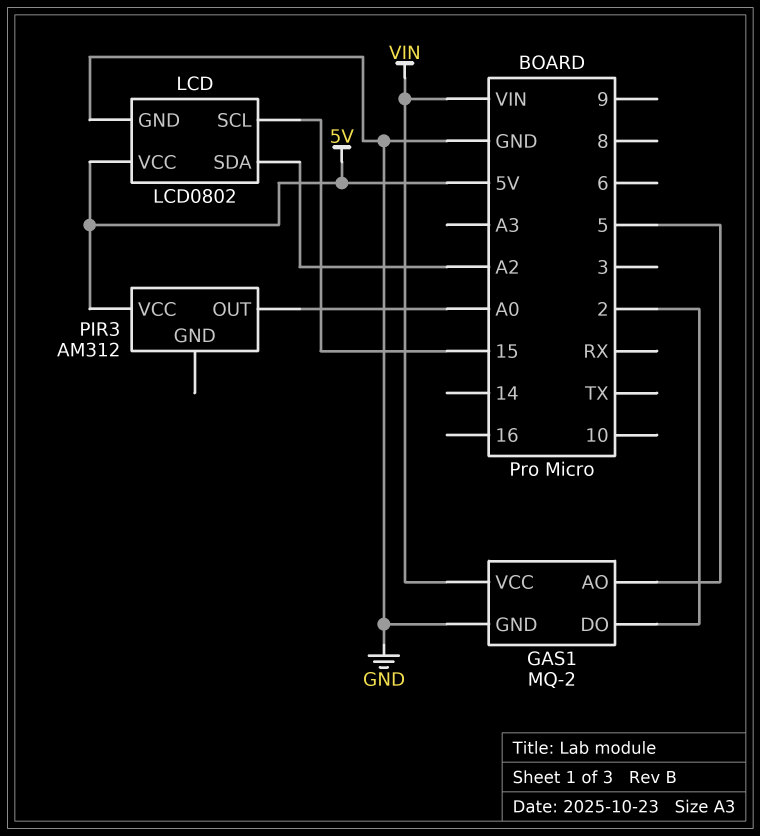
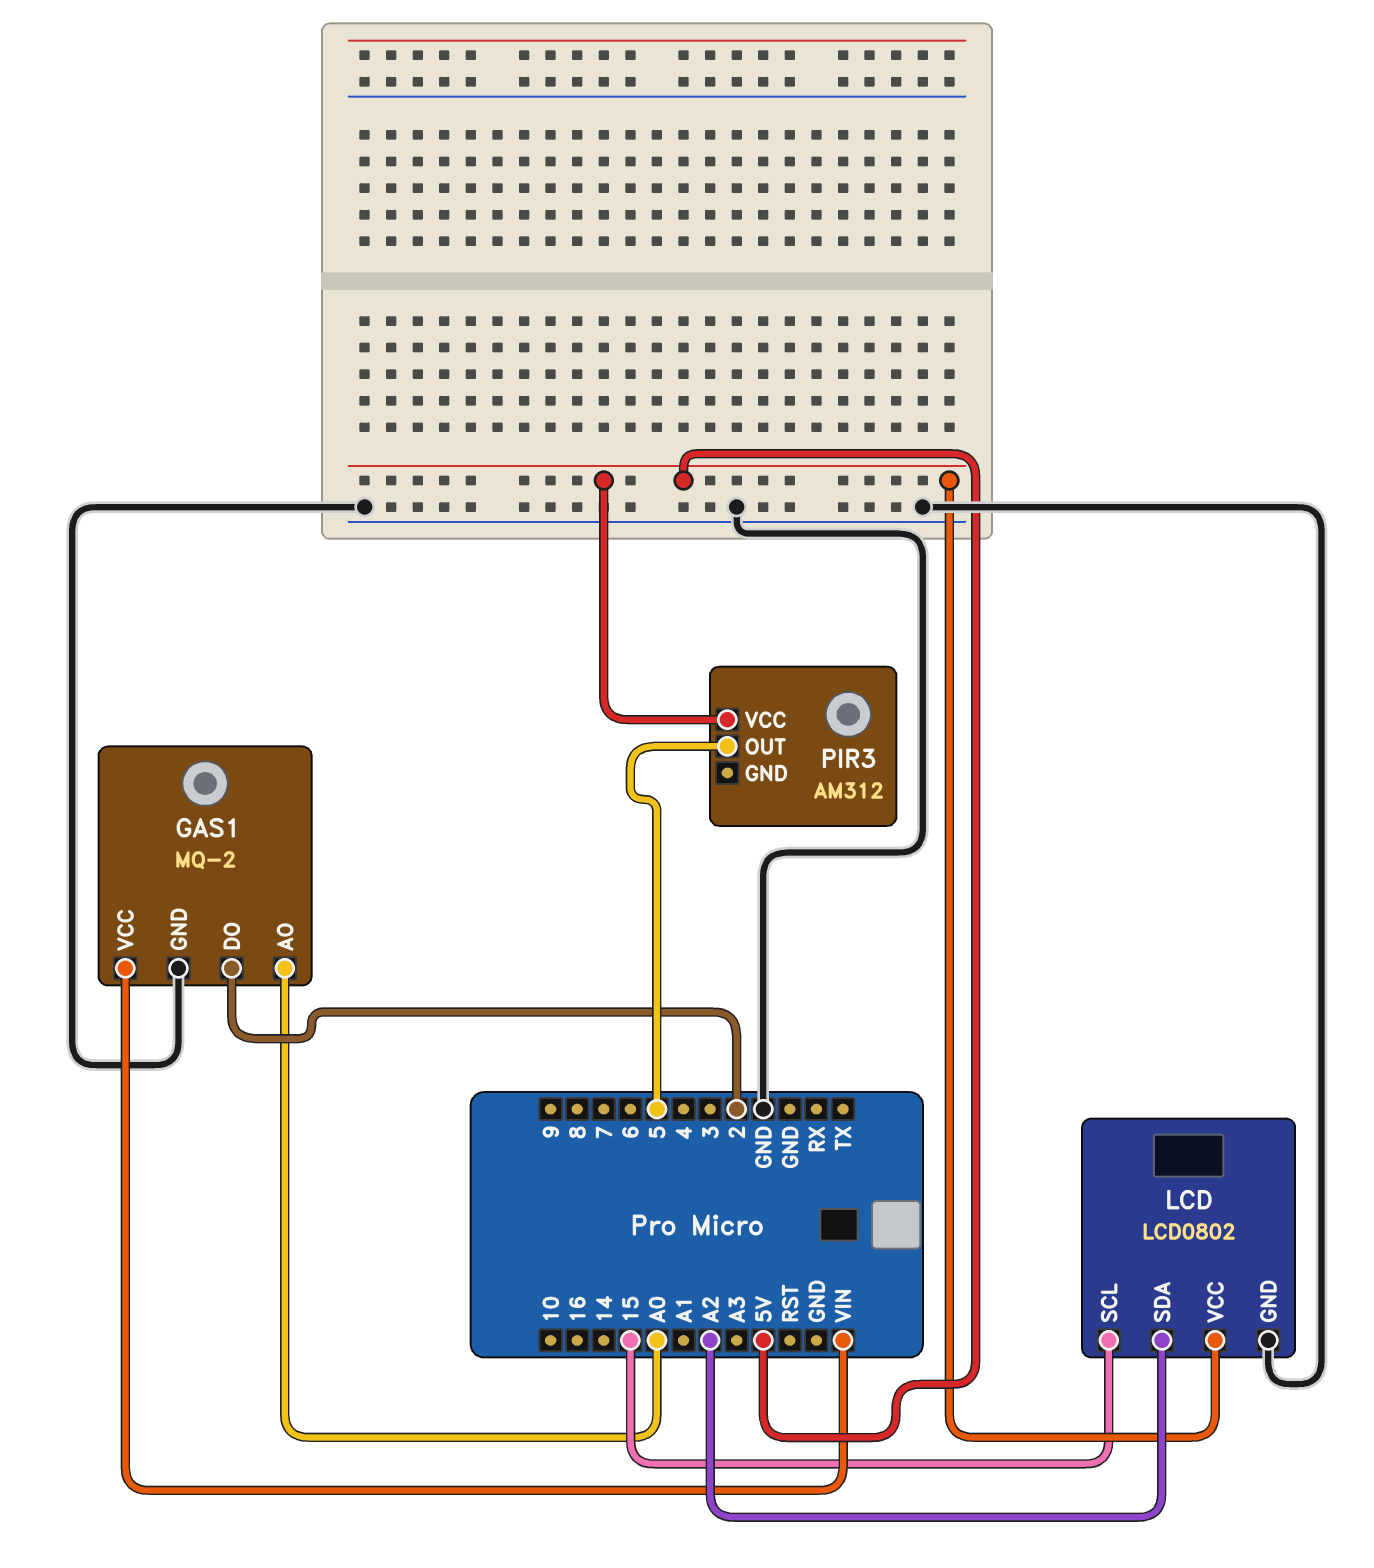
GAS1 pin AO: 5 -> A0
PIR3 pin OUT: A0 -> 5

